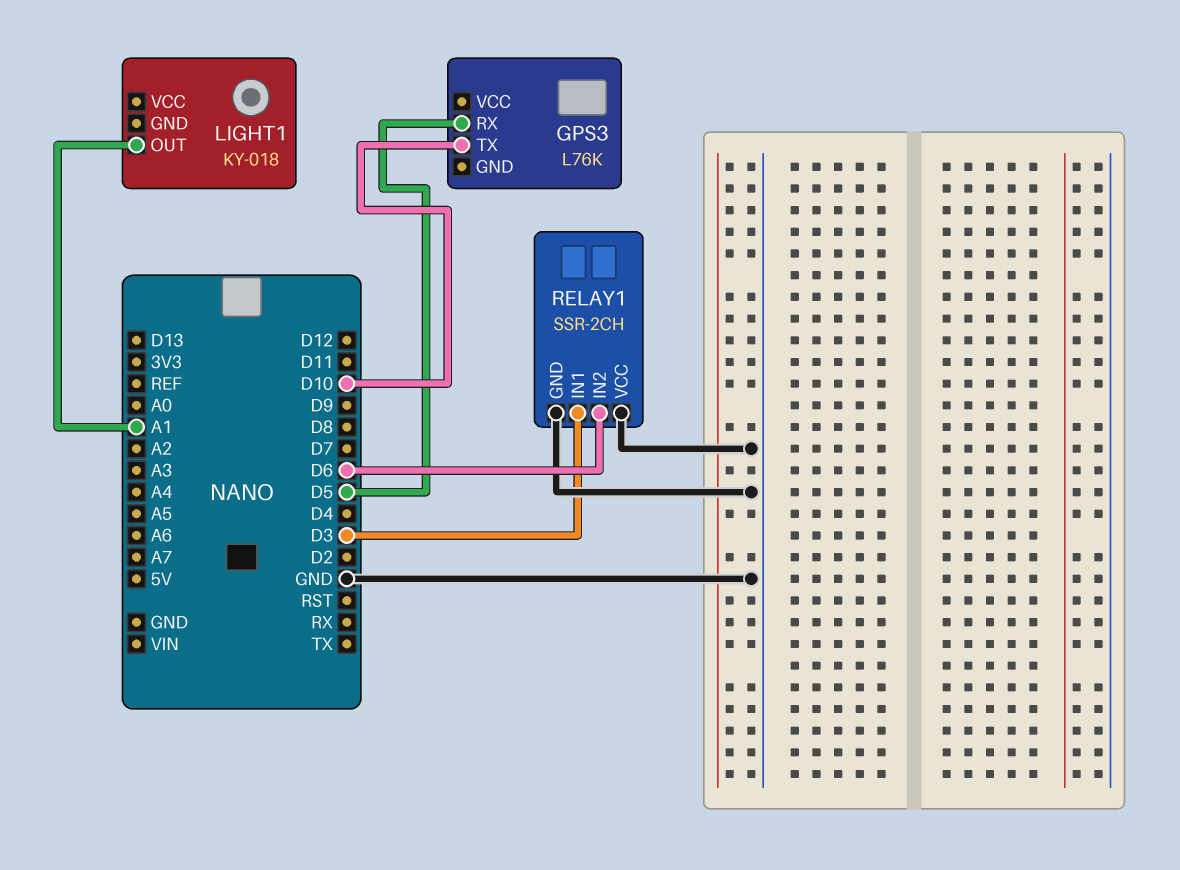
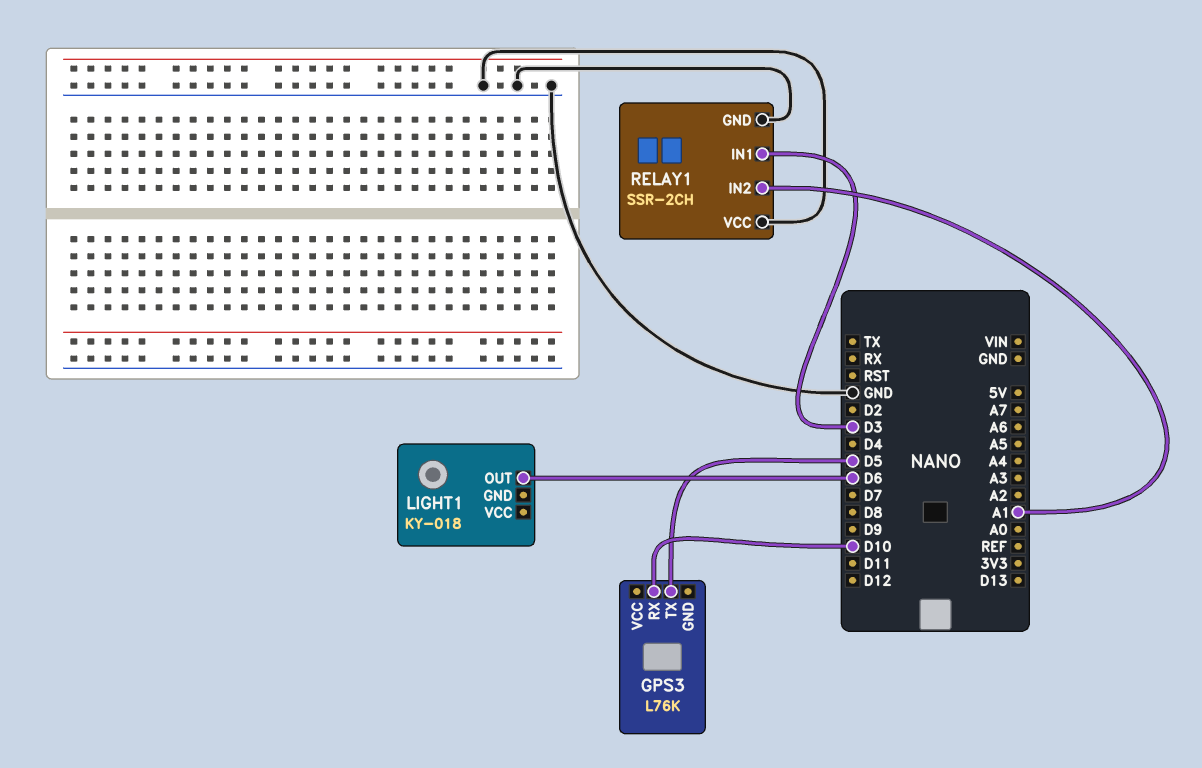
GPS3 pin RX: D5 -> D10
GPS3 pin TX: D10 -> D5
LIGHT1 pin OUT: A1 -> D6
RELAY1 pin IN2: D6 -> A1

